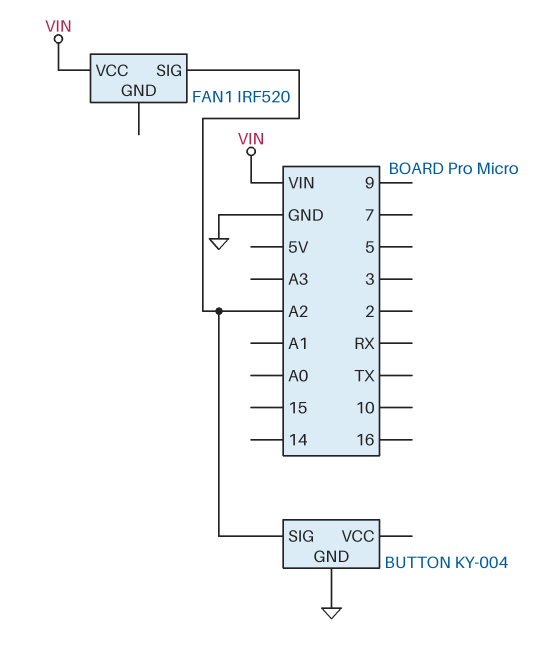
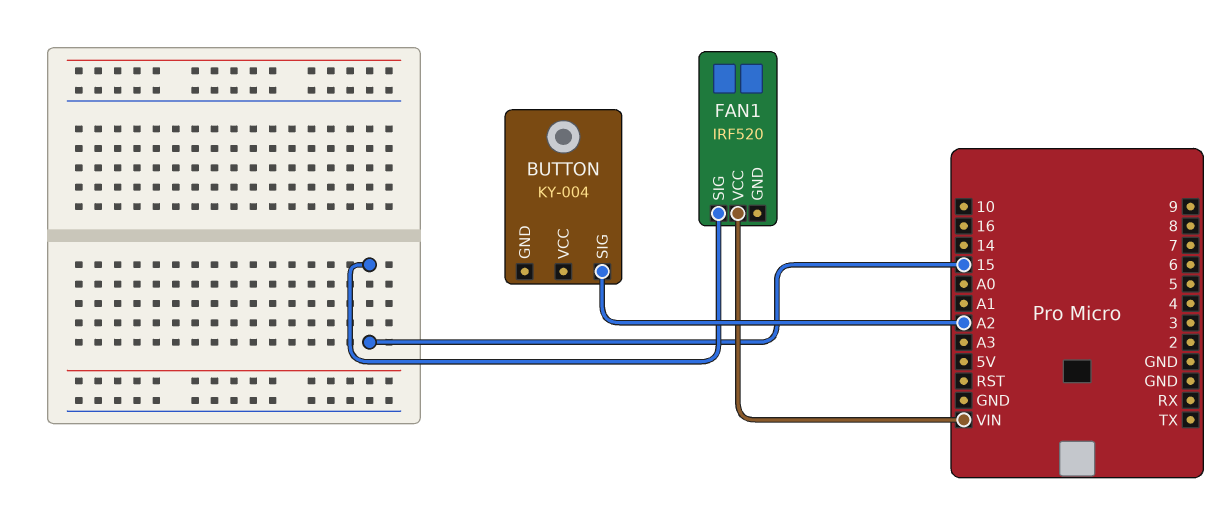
BUTTON pin GND: GND -> none
FAN1 pin SIG: A2 -> 15

